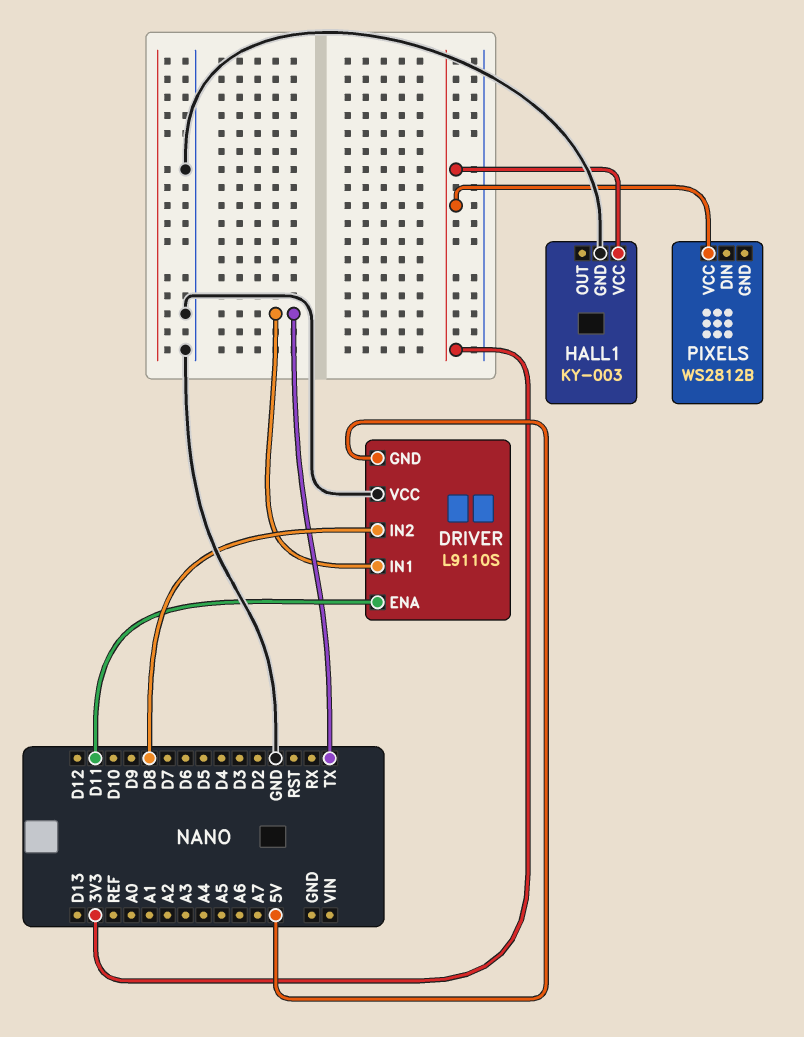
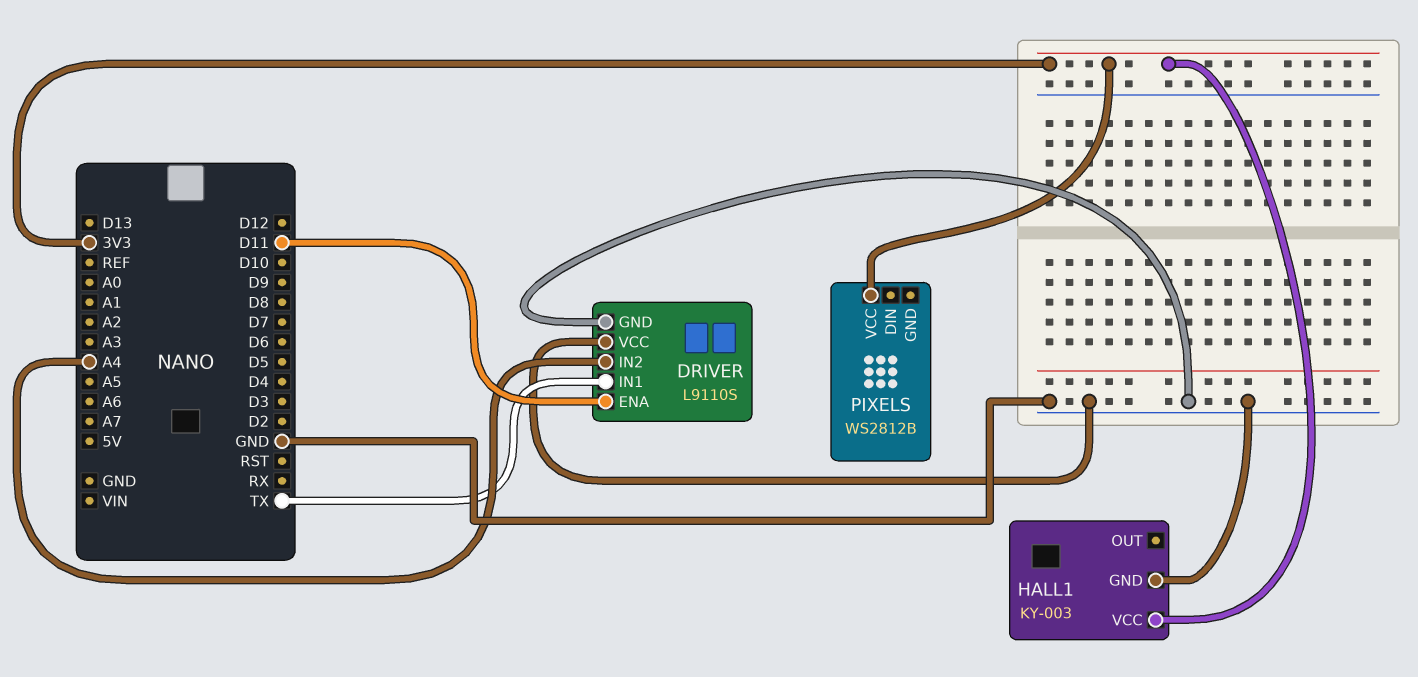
DRIVER pin GND: 5V -> GND
DRIVER pin IN2: D8 -> A4

